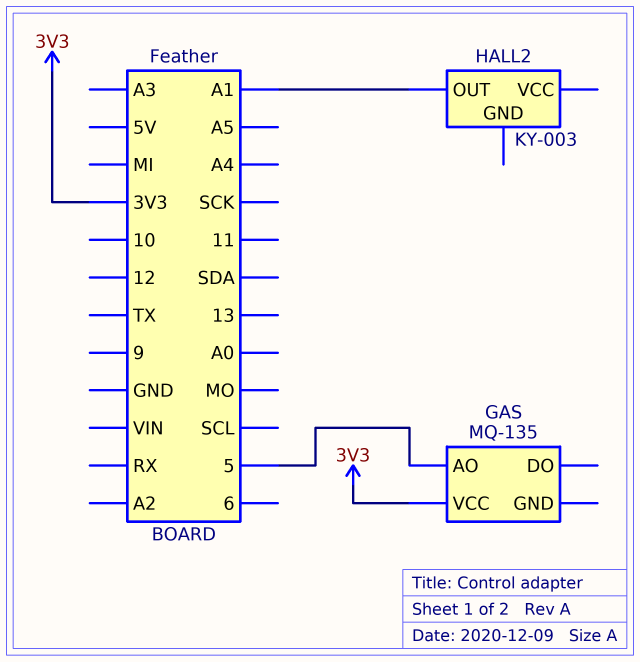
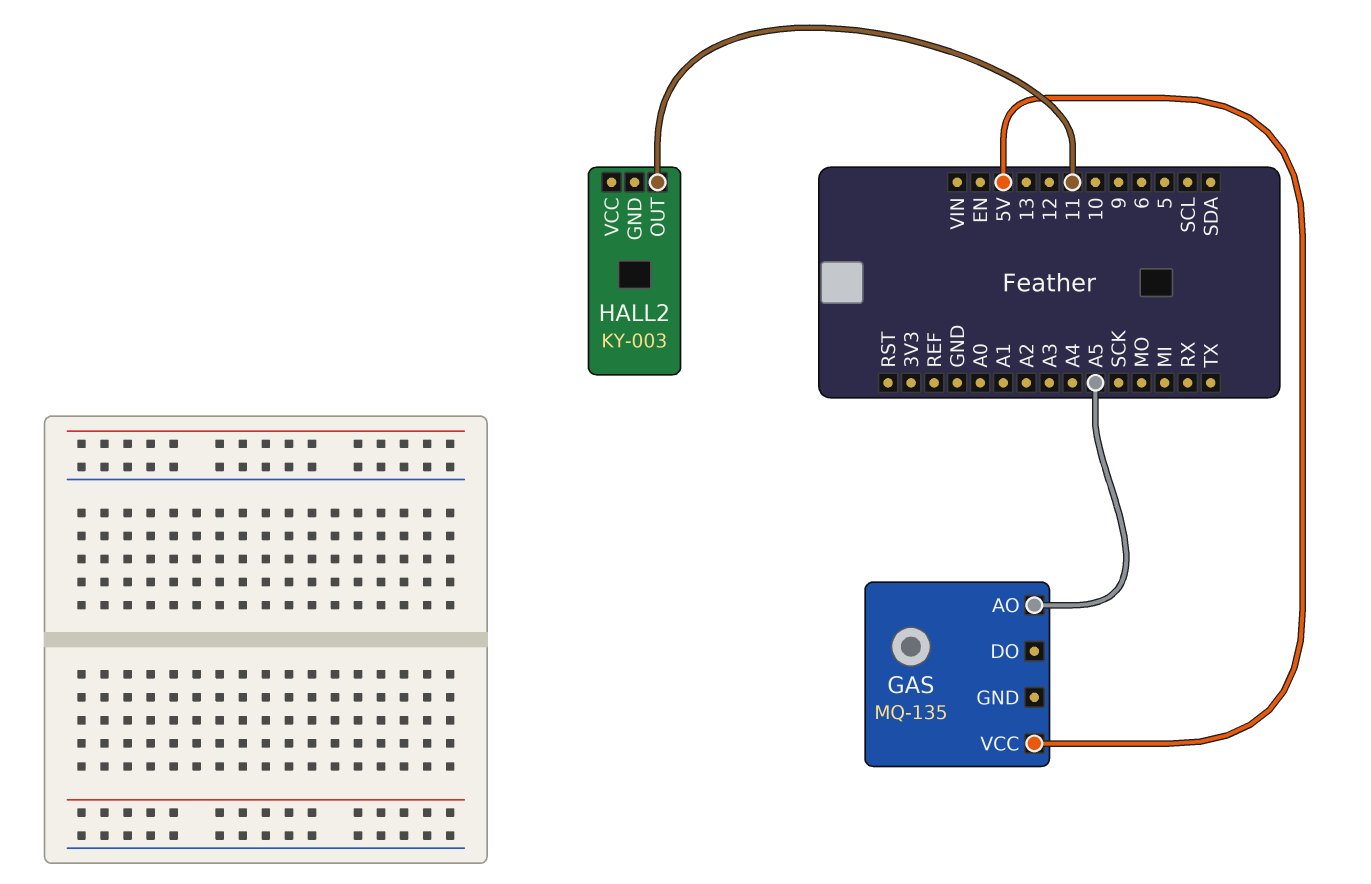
GAS pin AO: 5 -> A5
GAS pin VCC: 3V3 -> 5V
HALL2 pin OUT: A1 -> 11

